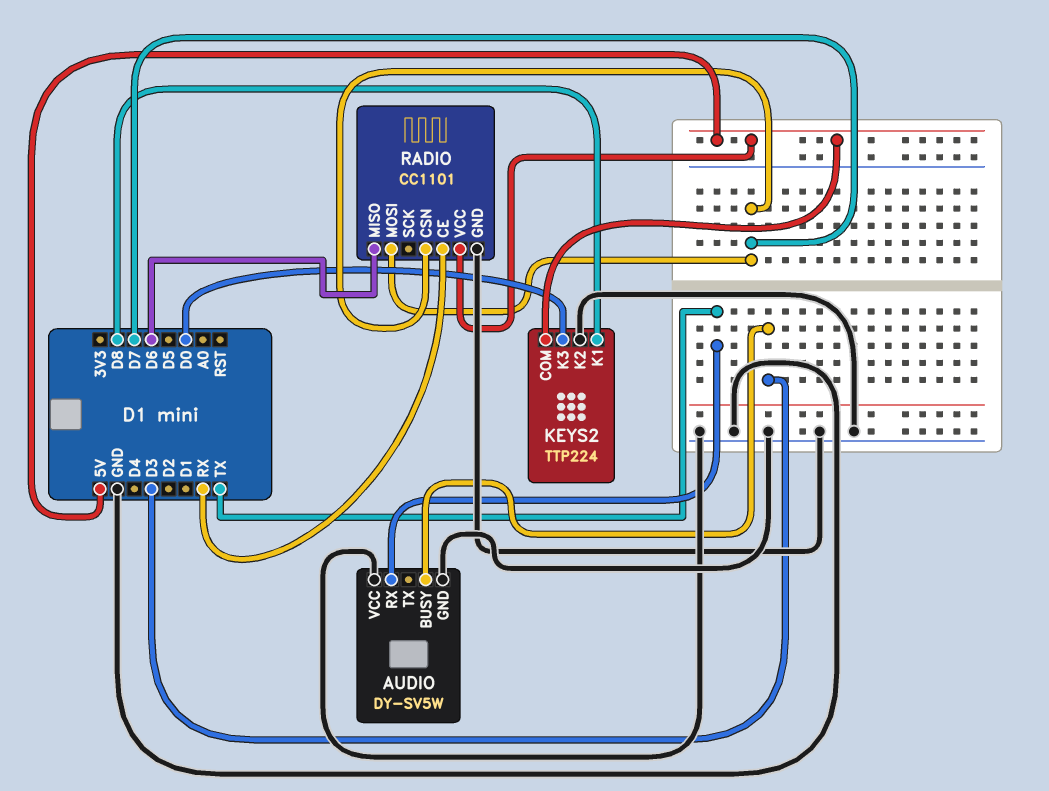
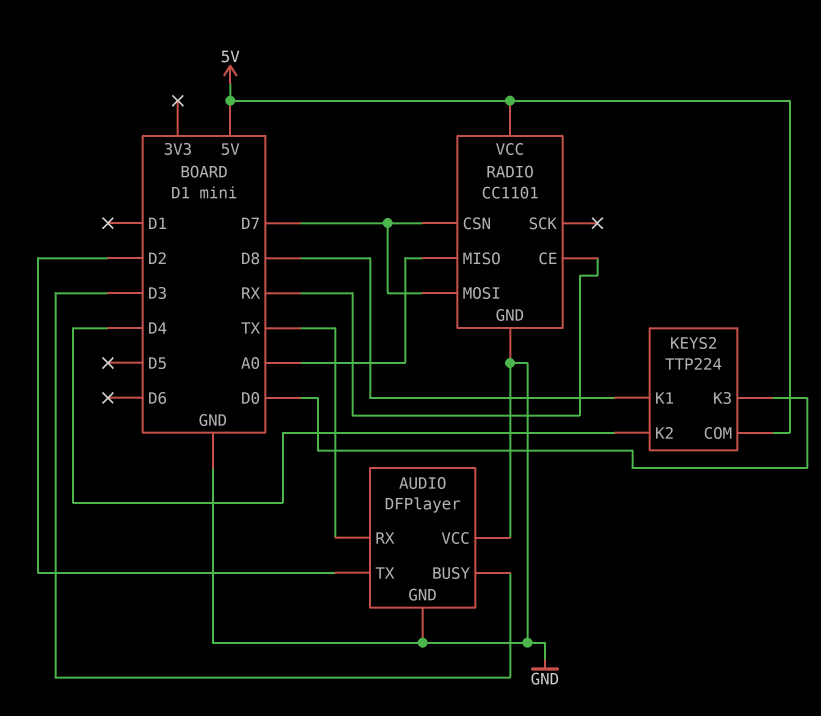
AUDIO: DY-SV5W -> DFPlayer
AUDIO pin TX: none -> D2
KEYS2 pin K2: GND -> D4
RADIO pin MISO: D6 -> A0

